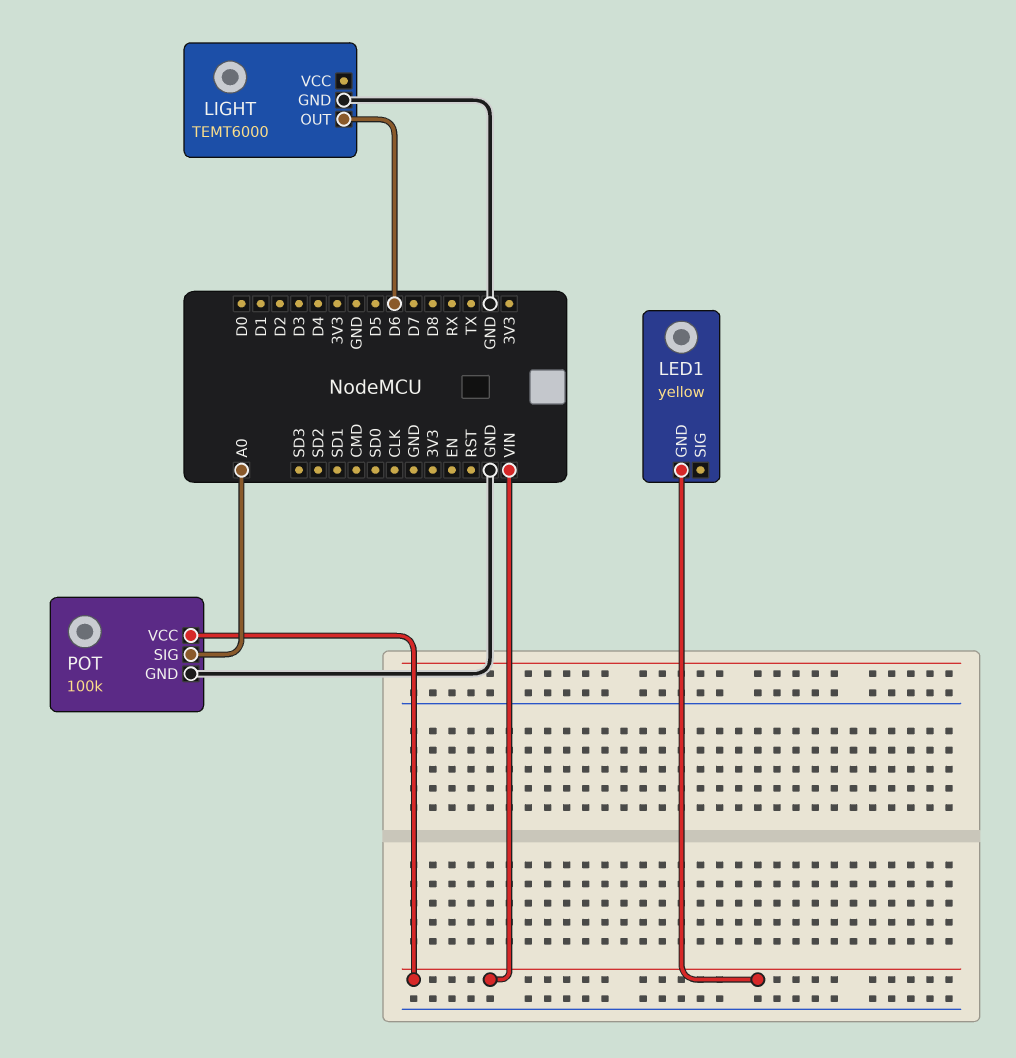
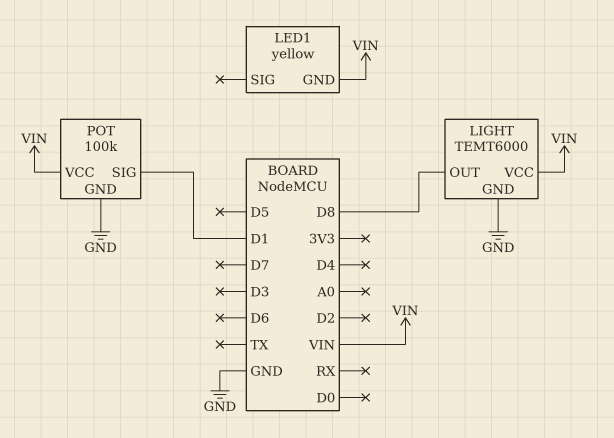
LIGHT pin OUT: D6 -> D8
LIGHT pin VCC: none -> VIN
POT pin SIG: A0 -> D1

